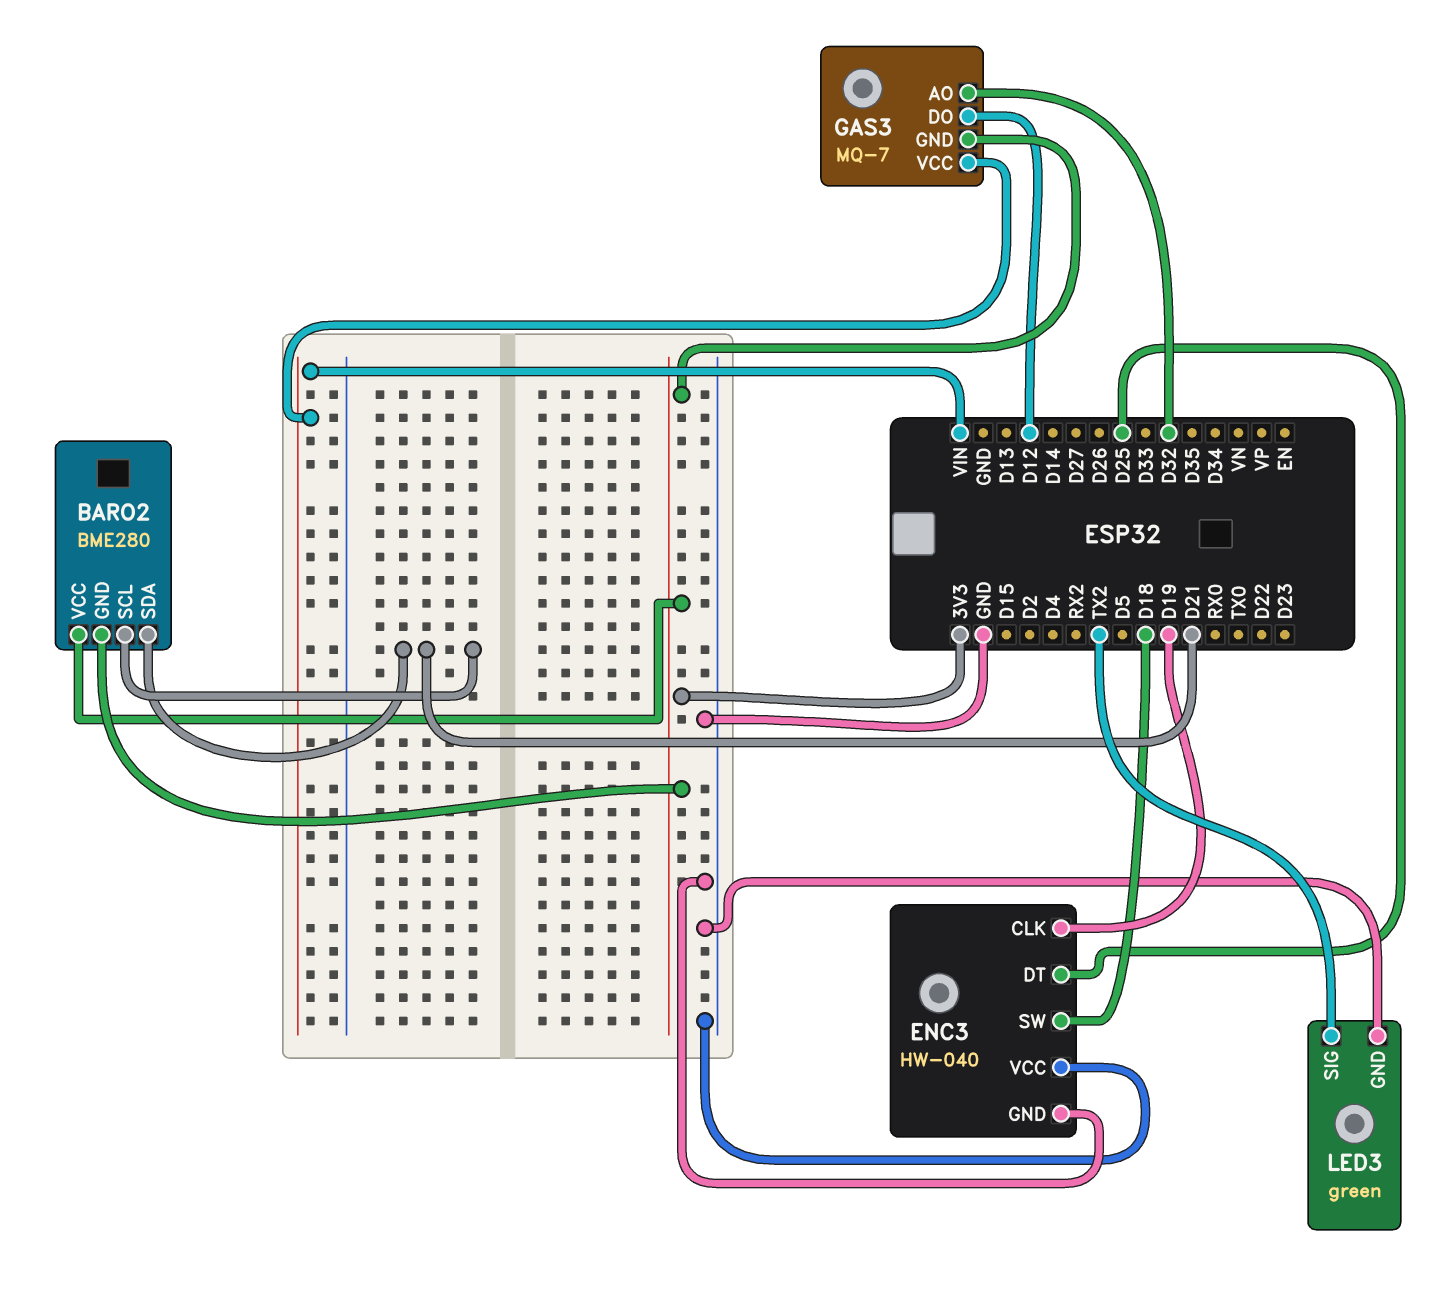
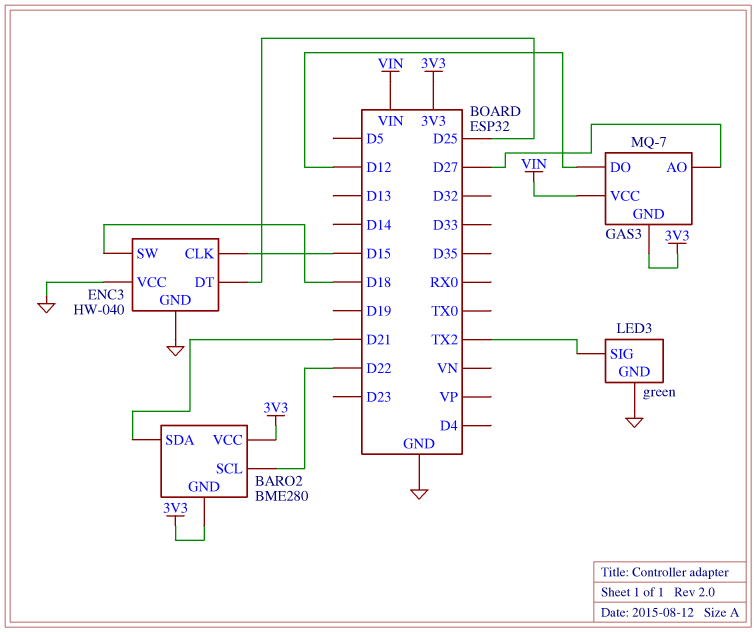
BARO2 pin SCL: D21 -> D22
ENC3 pin CLK: D19 -> D15
GAS3 pin AO: D32 -> D27

